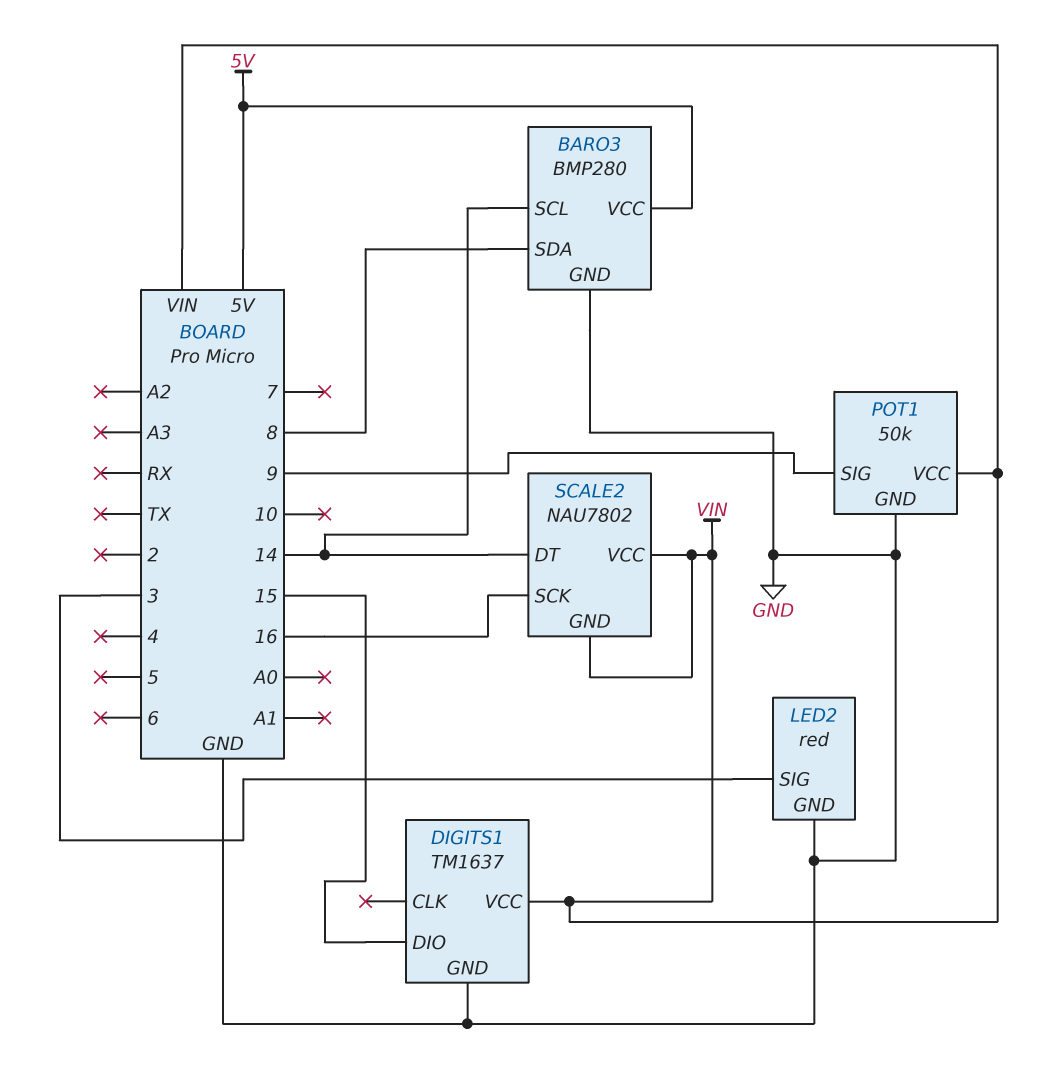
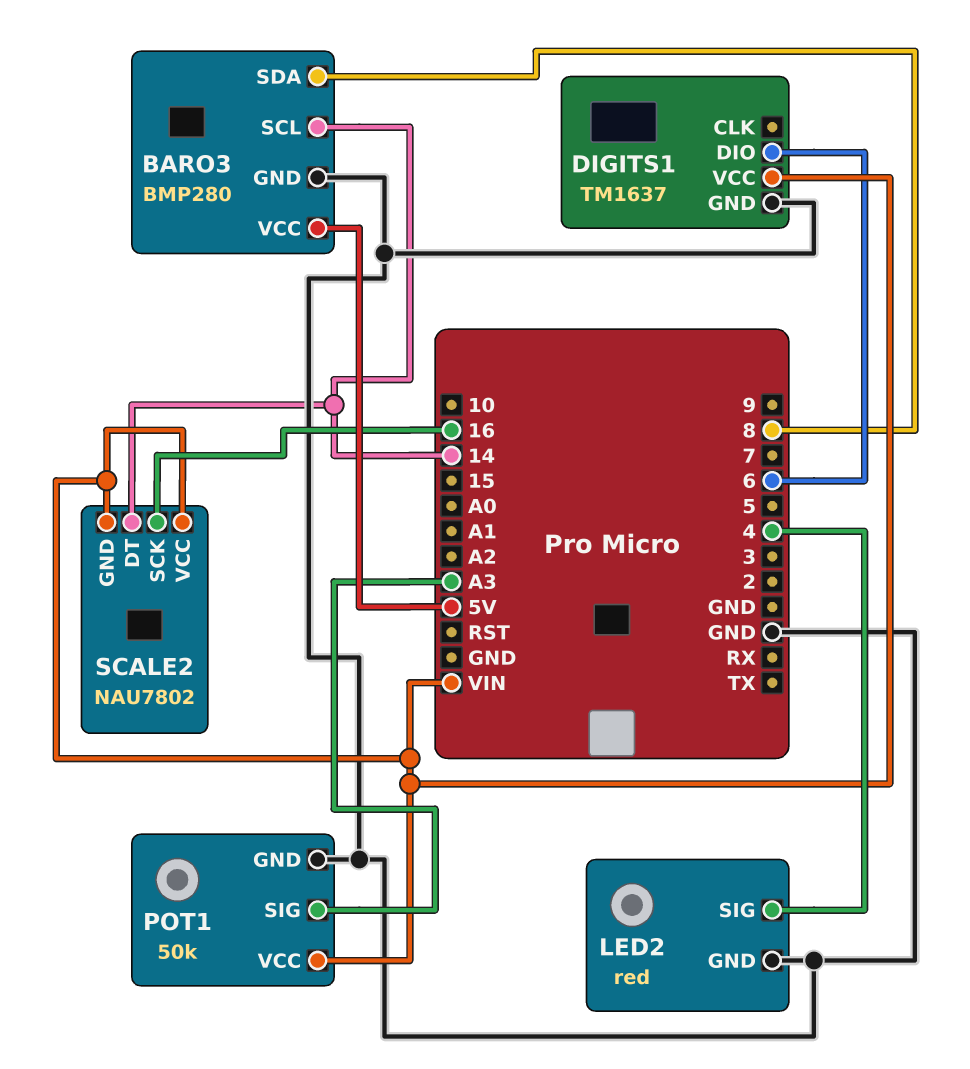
DIGITS1 pin DIO: 15 -> 6
LED2 pin SIG: 3 -> 4
POT1 pin SIG: 9 -> A3

